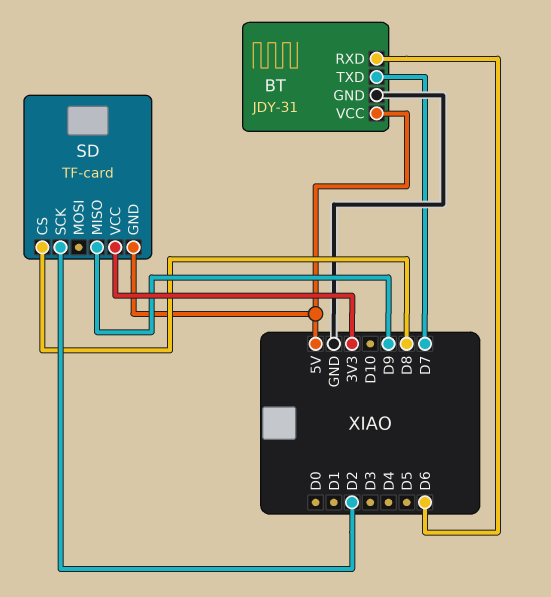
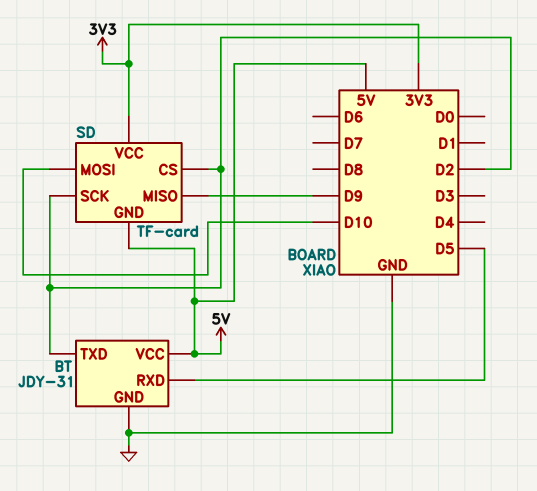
BT pin RXD: D6 -> D5
BT pin TXD: D7 -> D2
SD pin CS: D8 -> D2
SD pin MOSI: none -> D10

